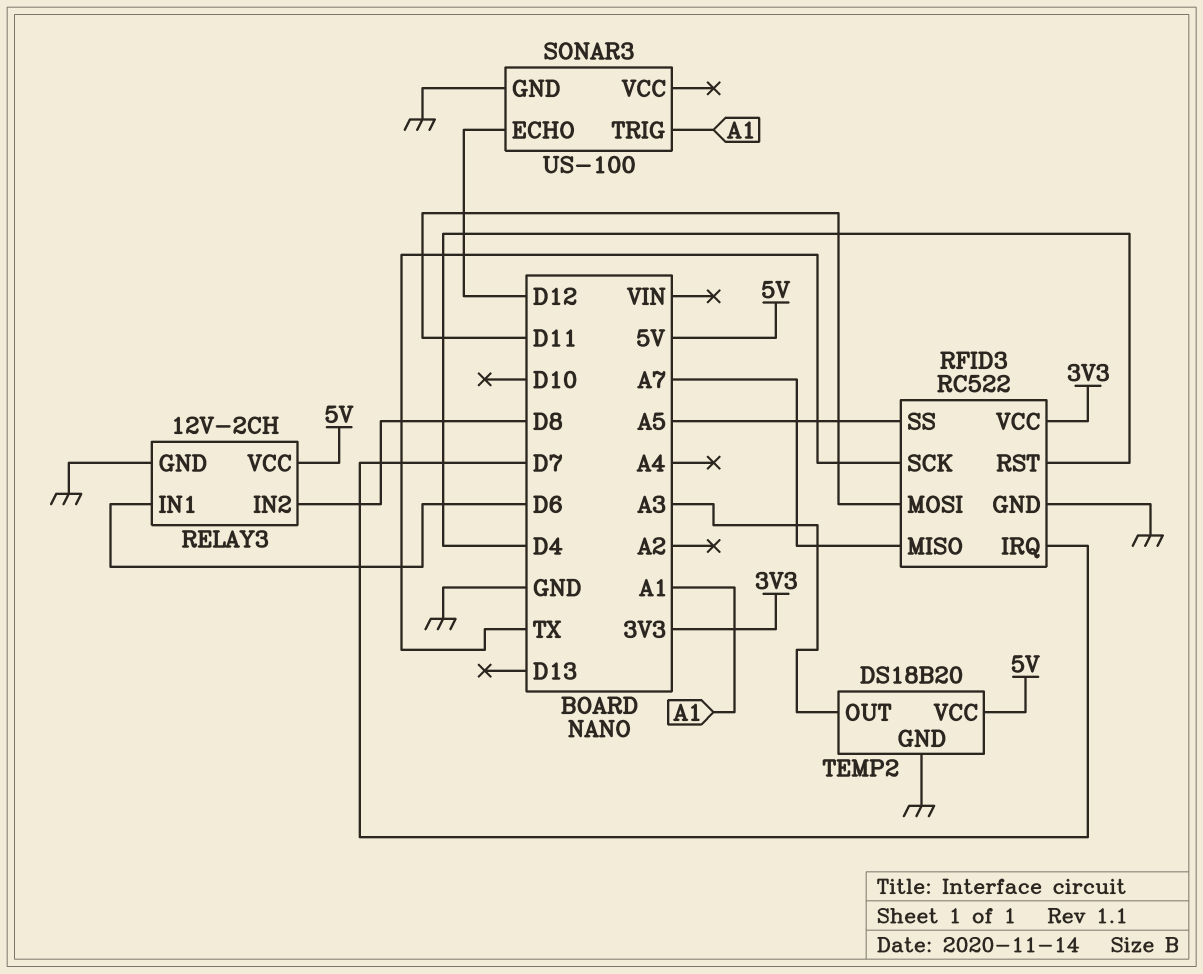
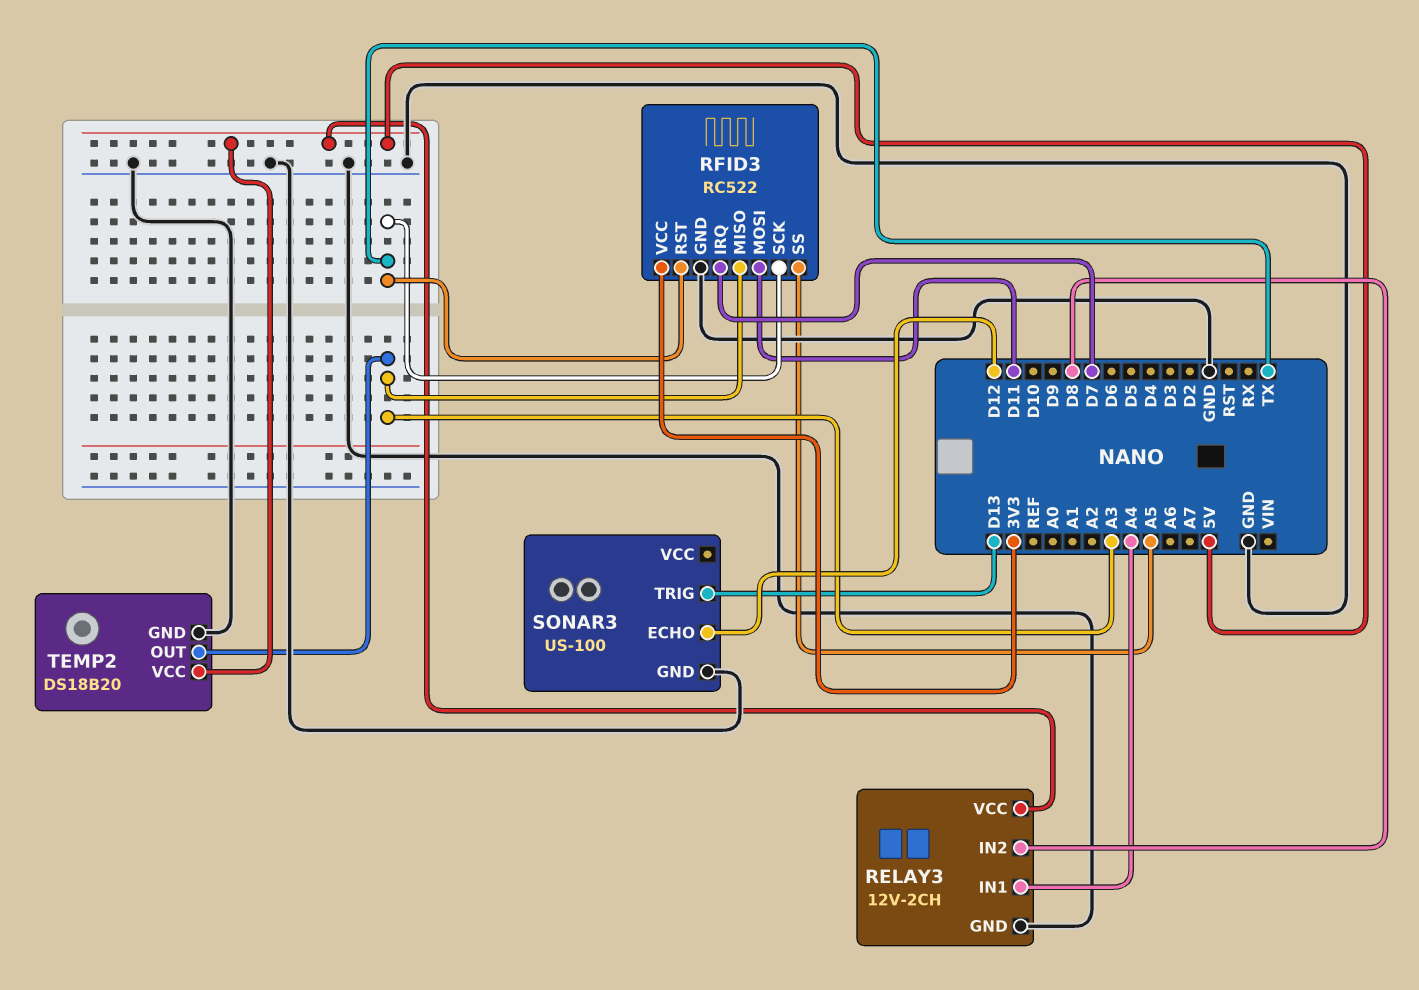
RELAY3 pin IN1: D6 -> A4
RFID3 pin MISO: A7 -> A3
RFID3 pin RST: D4 -> TX
SONAR3 pin TRIG: A1 -> D13

